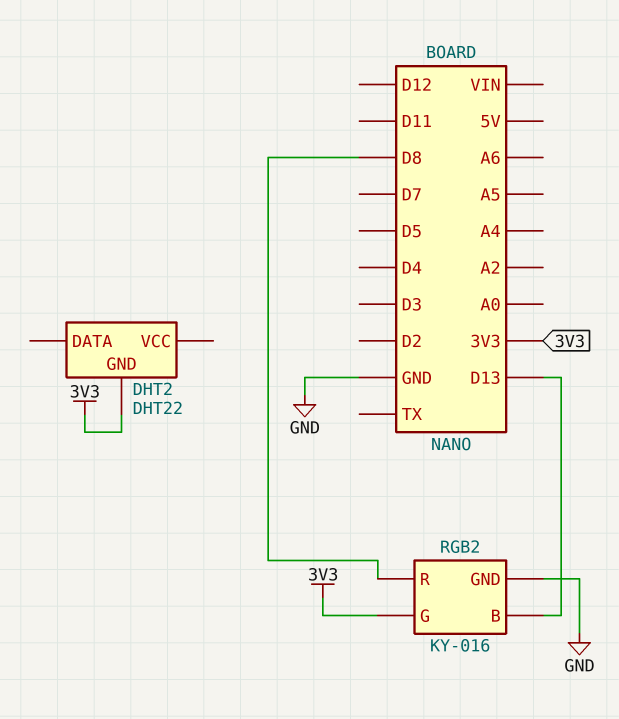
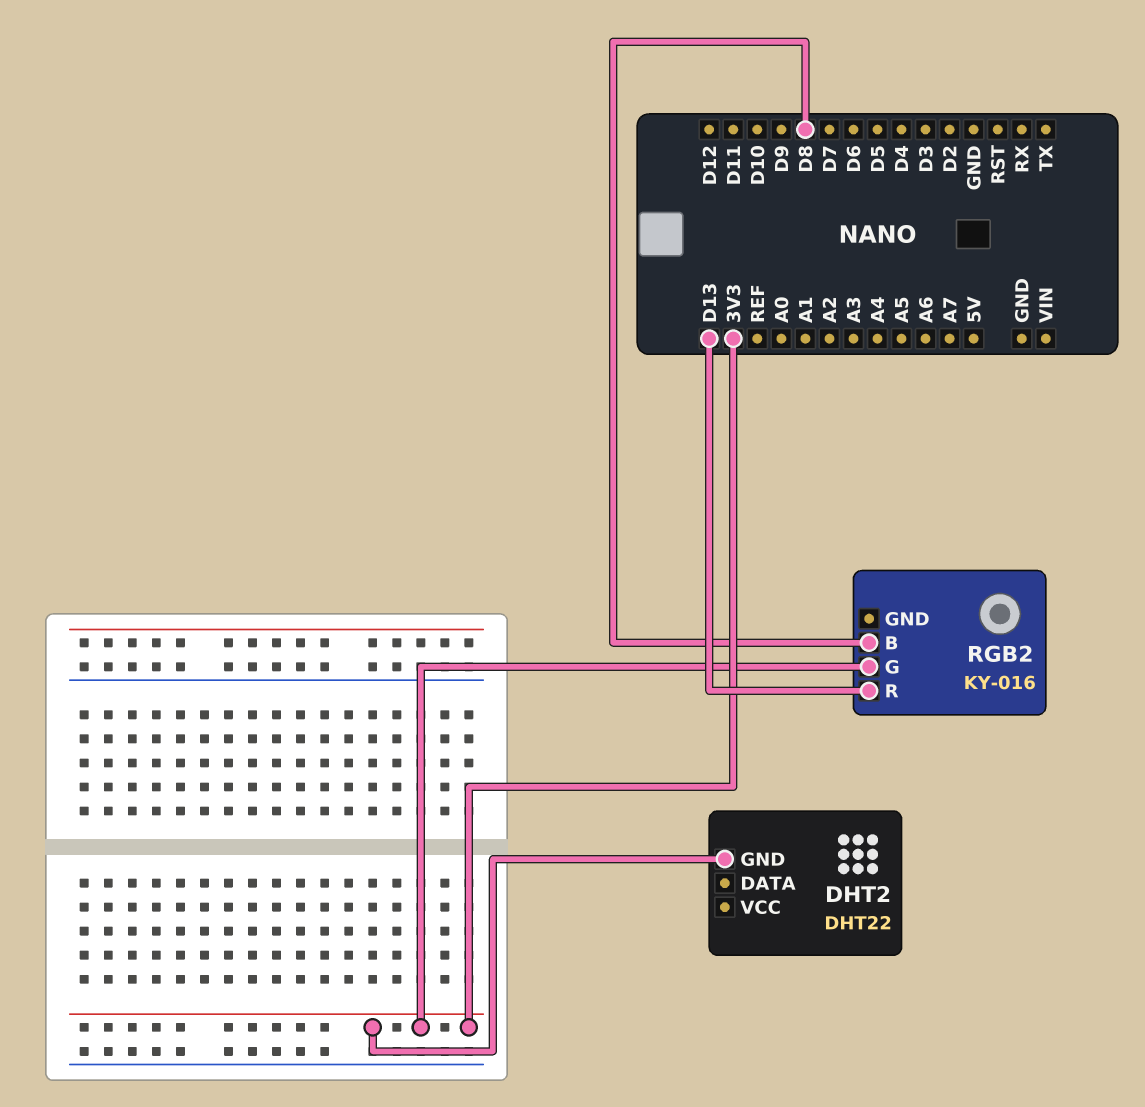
RGB2 pin B: D13 -> D8
RGB2 pin GND: GND -> none
RGB2 pin R: D8 -> D13

